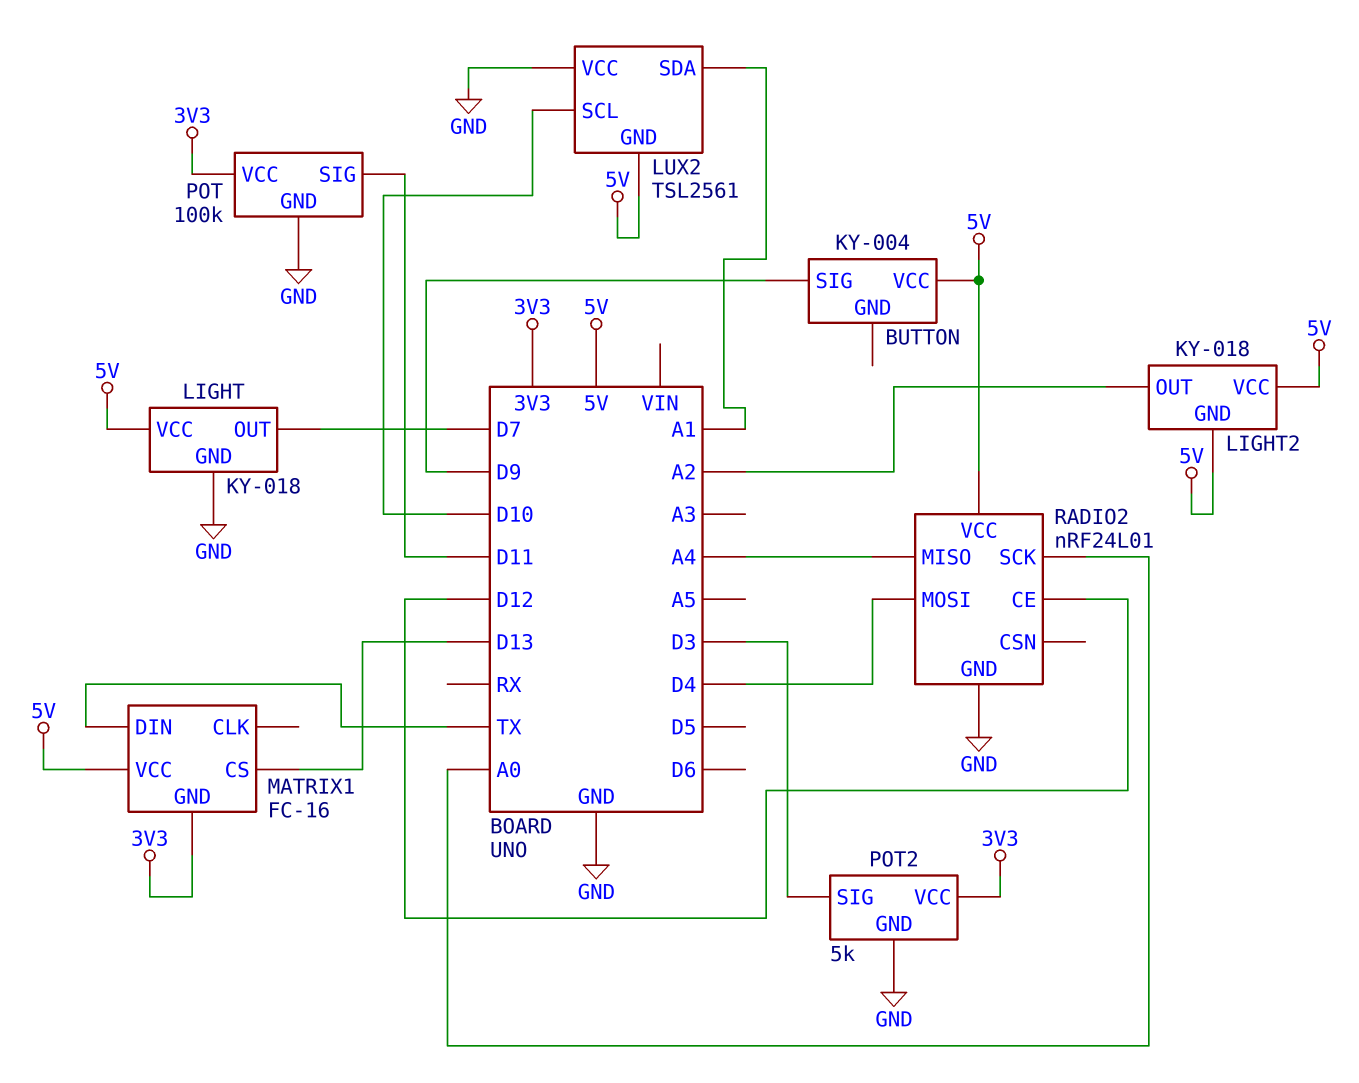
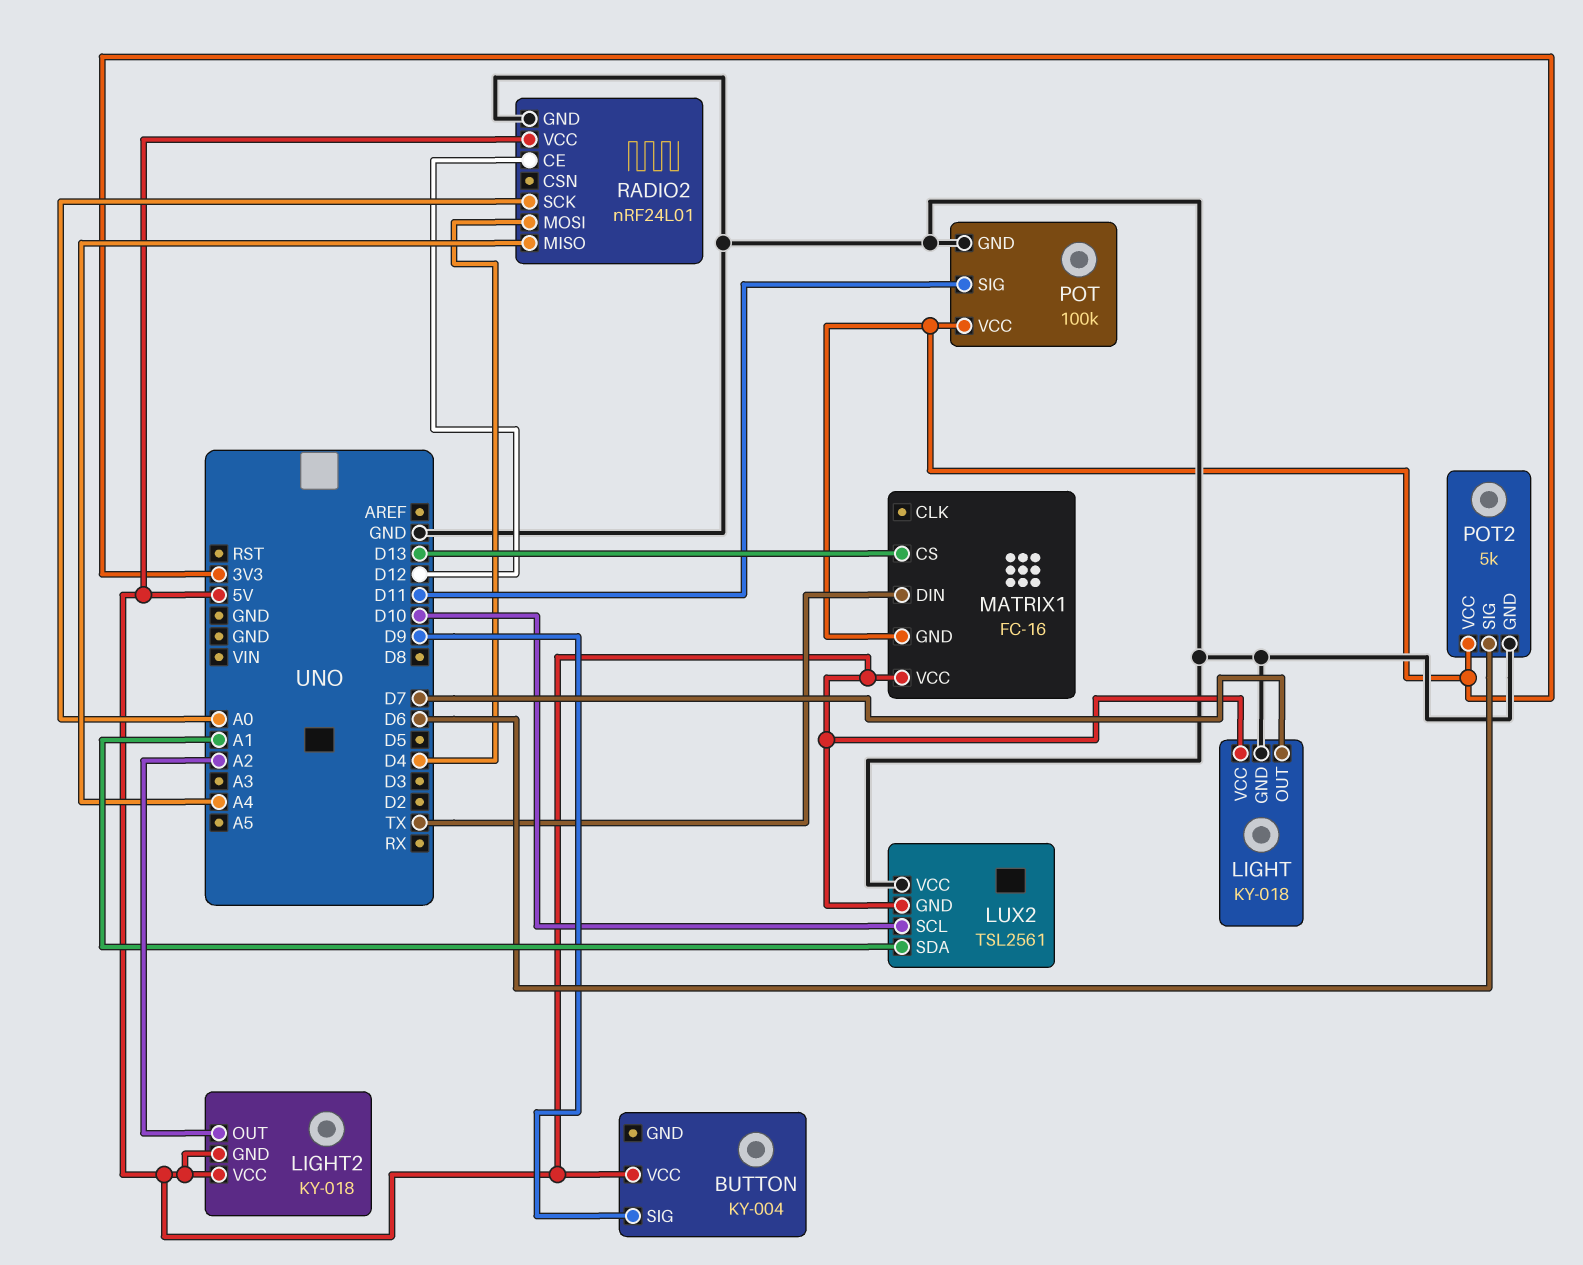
POT2 pin SIG: D3 -> D6

